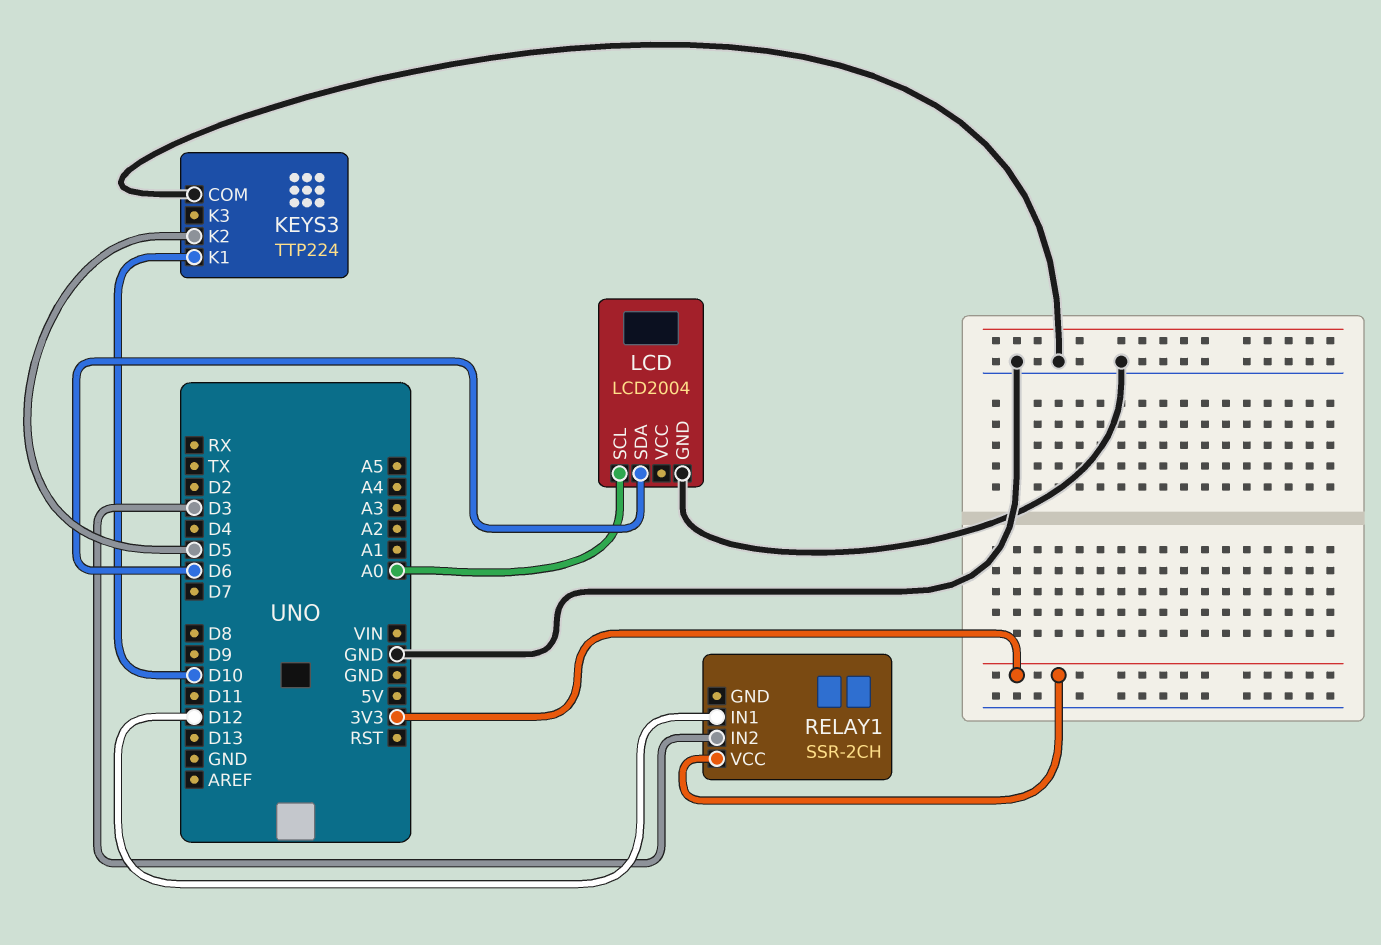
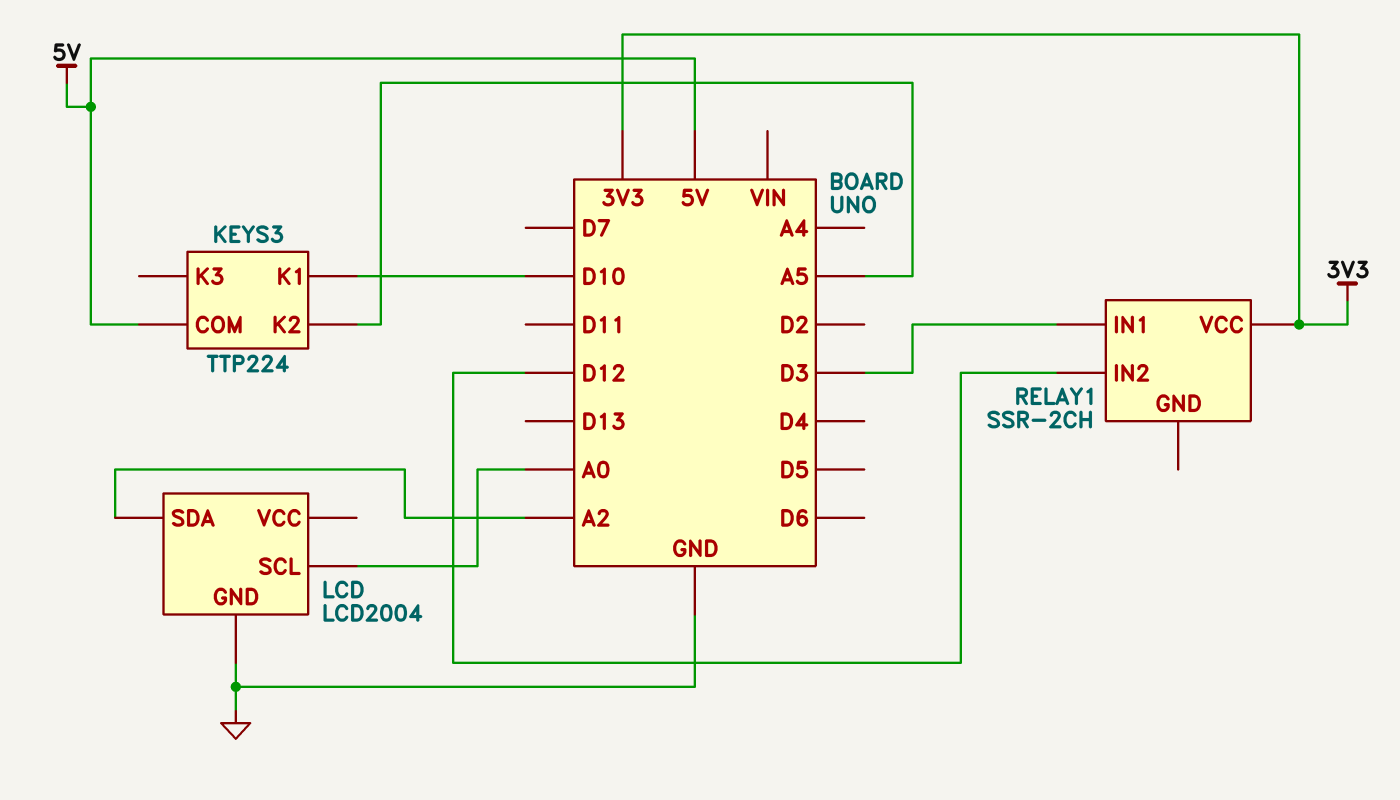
KEYS3 pin COM: GND -> 5V
KEYS3 pin K2: D5 -> A5
LCD pin SDA: D6 -> A2
RELAY1 pin IN1: D12 -> D3
RELAY1 pin IN2: D3 -> D12

